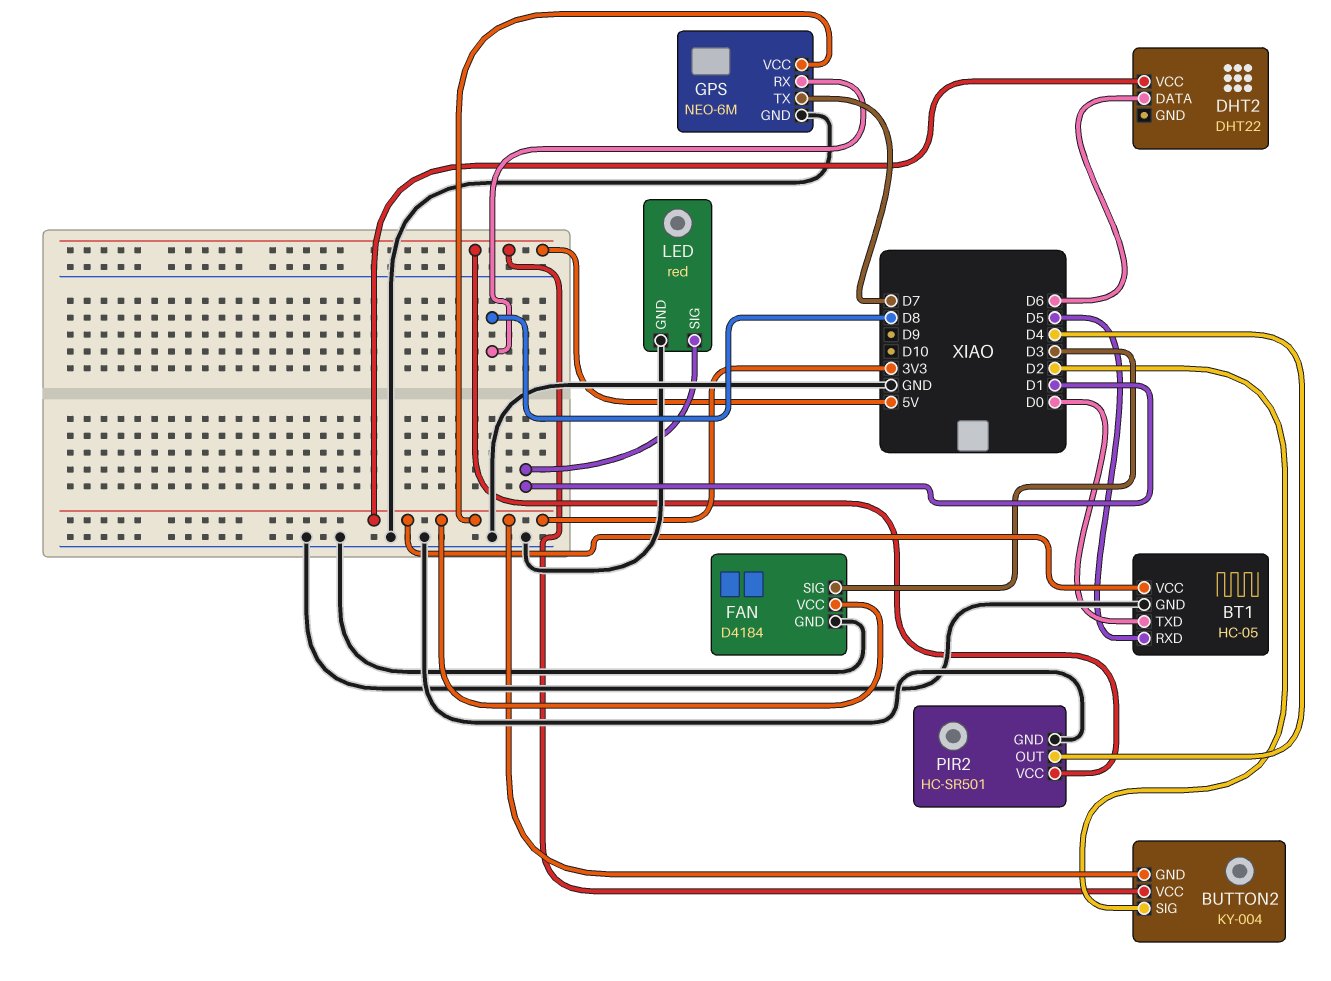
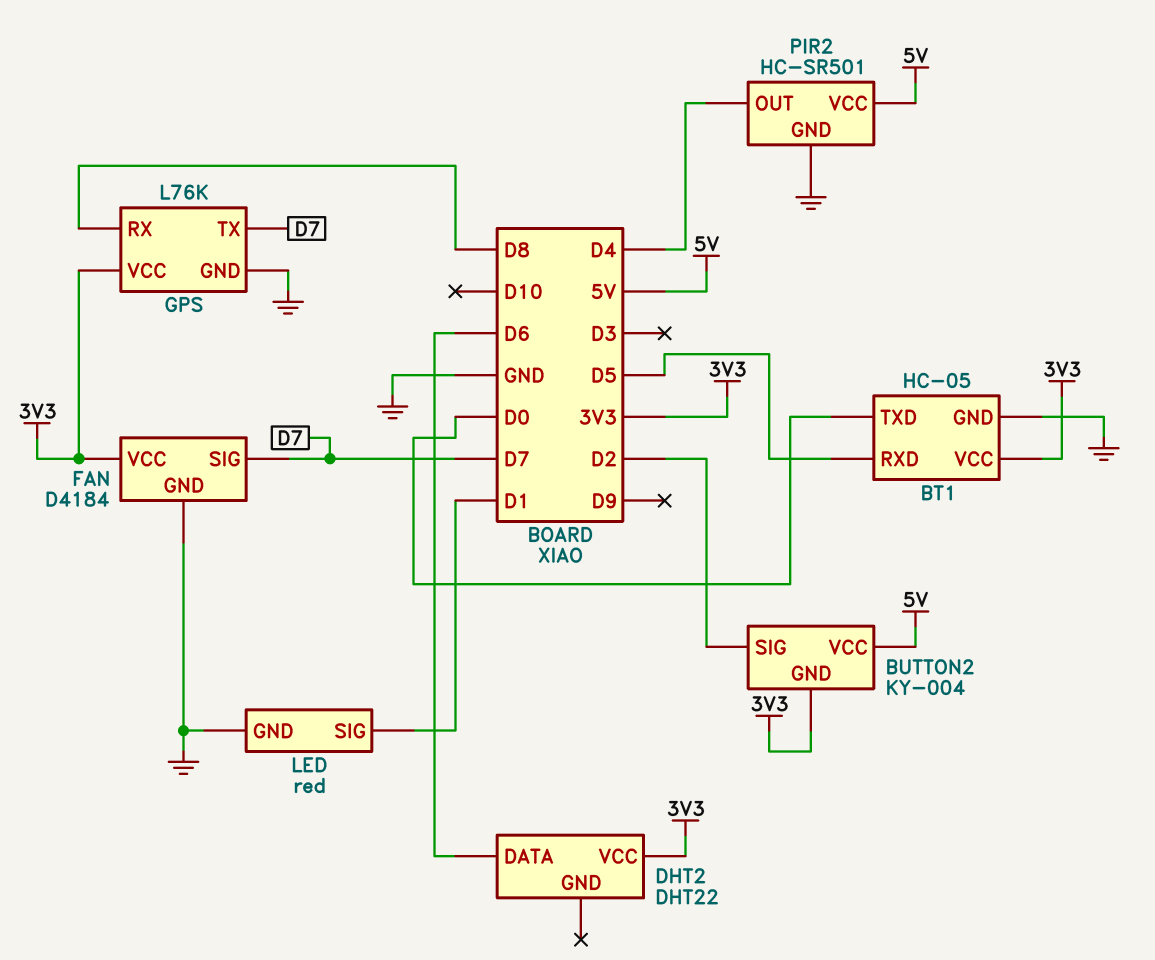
FAN pin SIG: D3 -> D7
GPS: NEO-6M -> L76K

